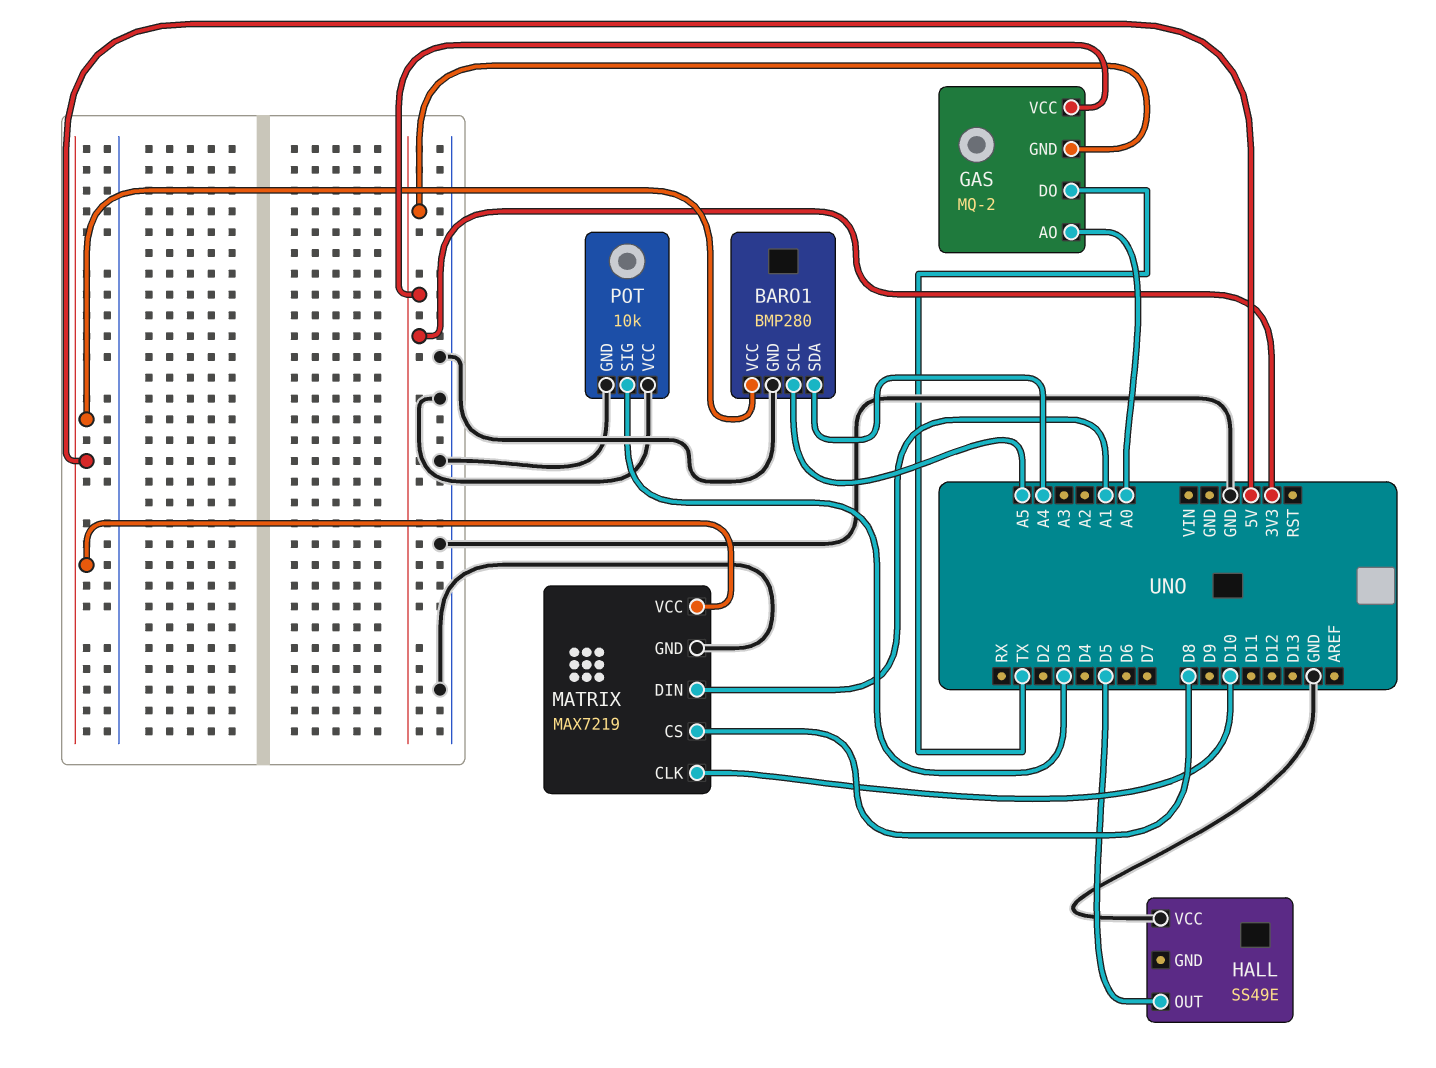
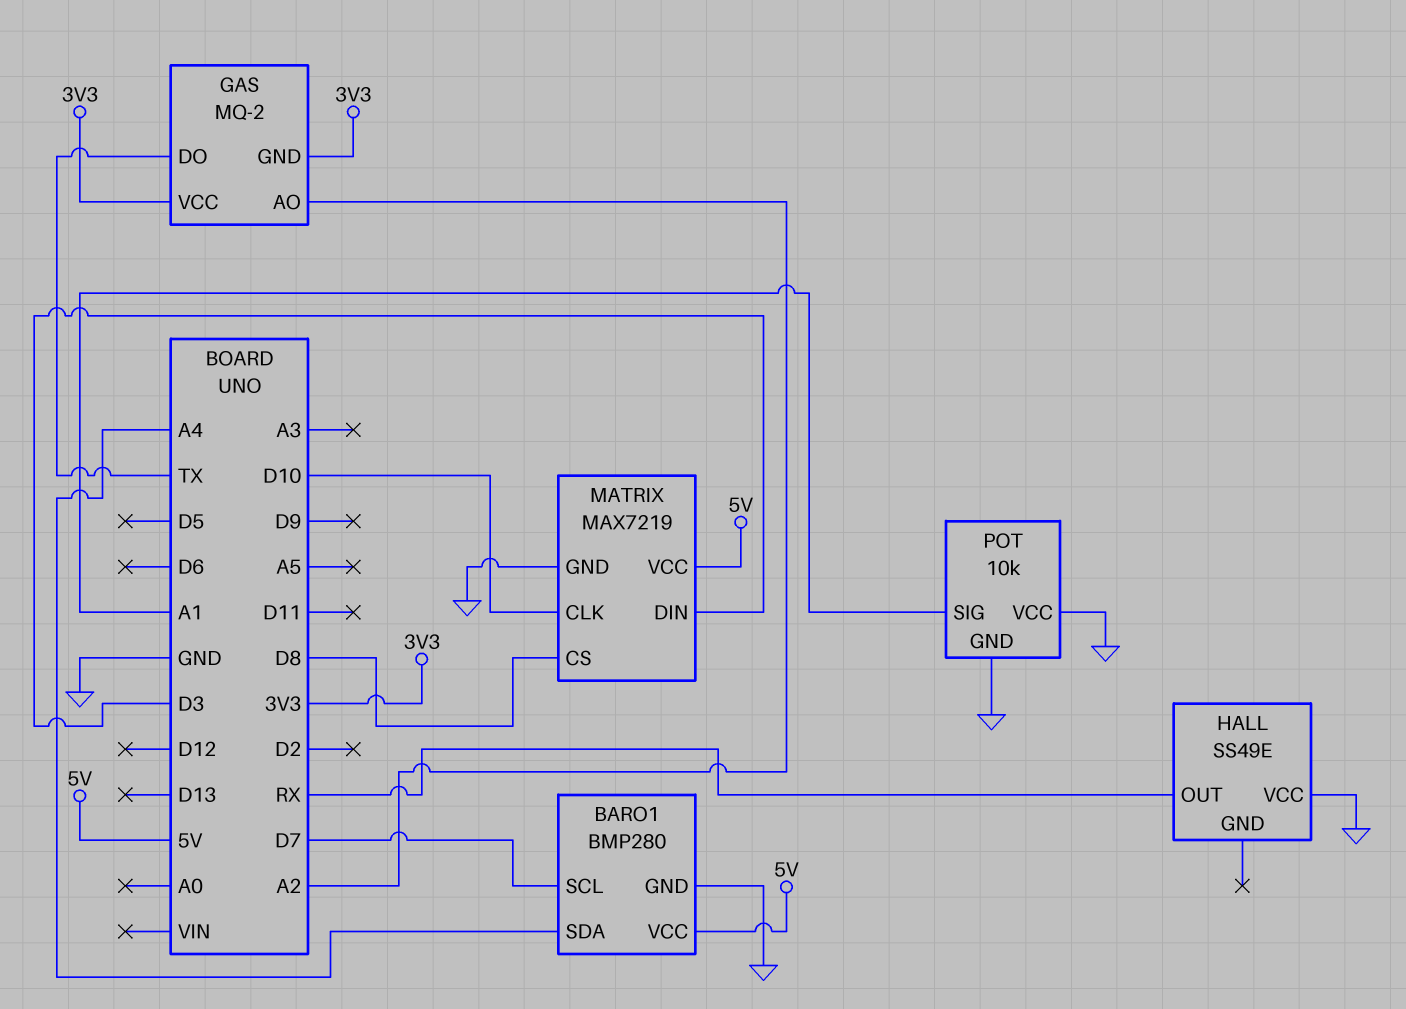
BARO1 pin SCL: A5 -> D7
GAS pin AO: A0 -> A2
HALL pin OUT: D5 -> RX
MATRIX pin DIN: A1 -> D3
POT pin SIG: D3 -> A1

